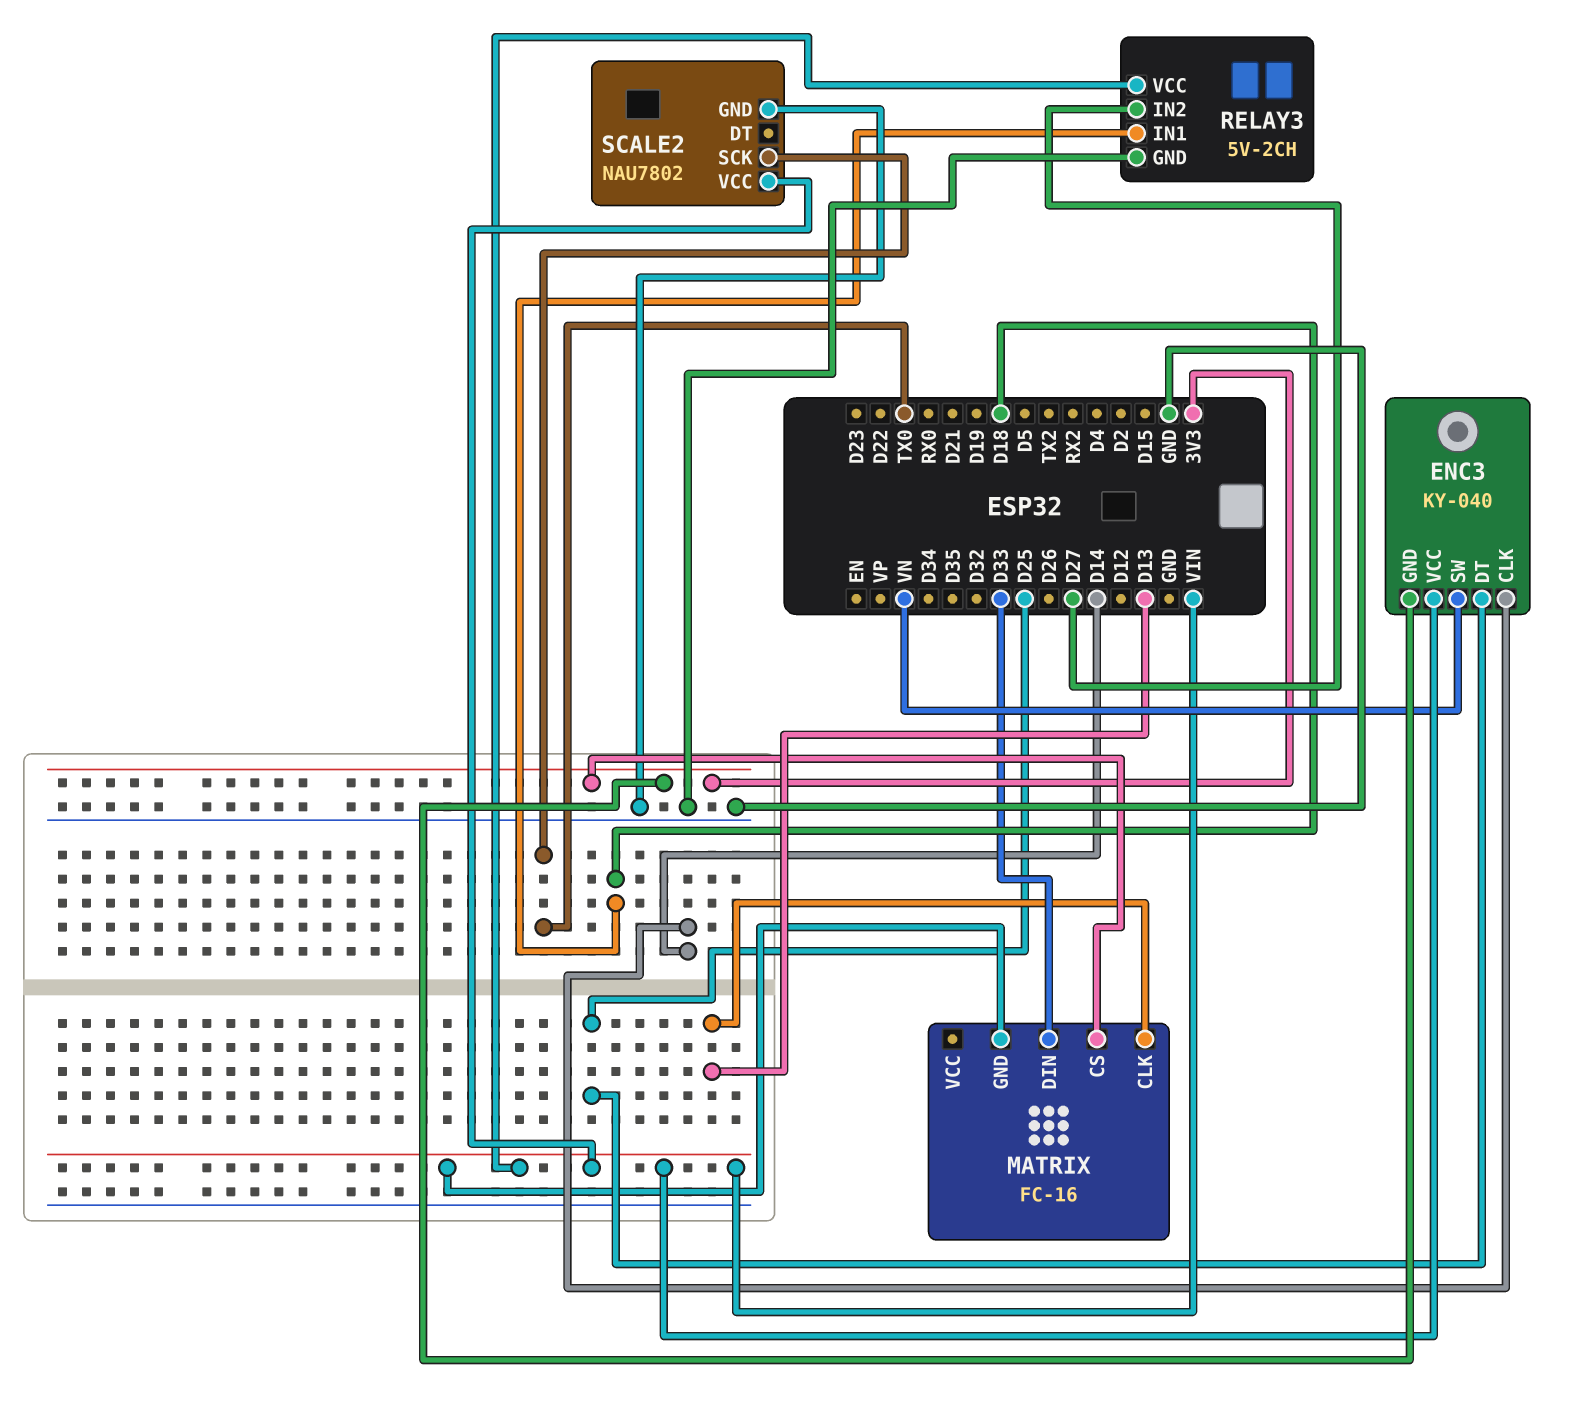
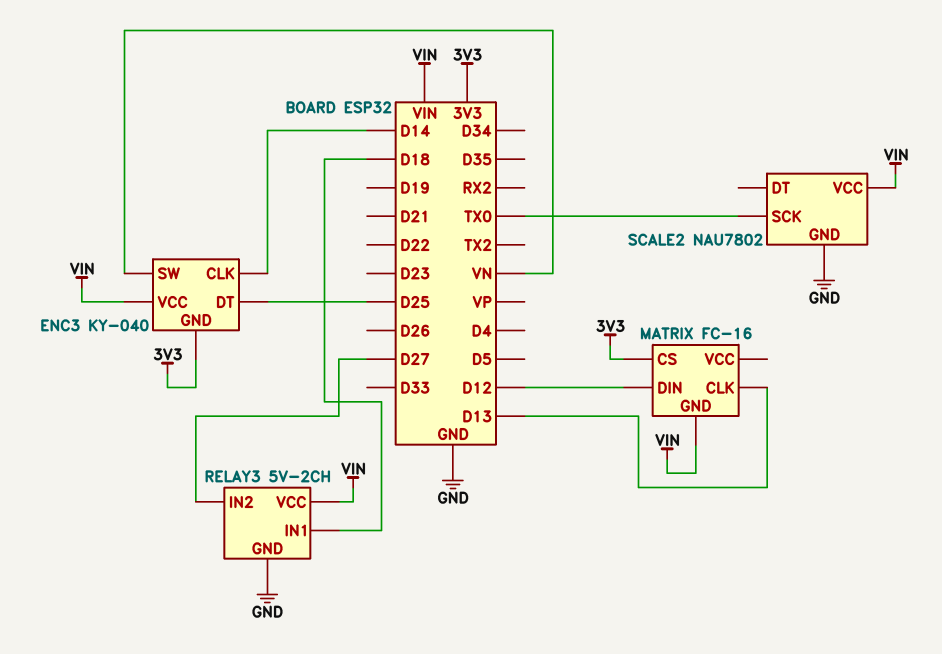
MATRIX pin DIN: D33 -> D12

